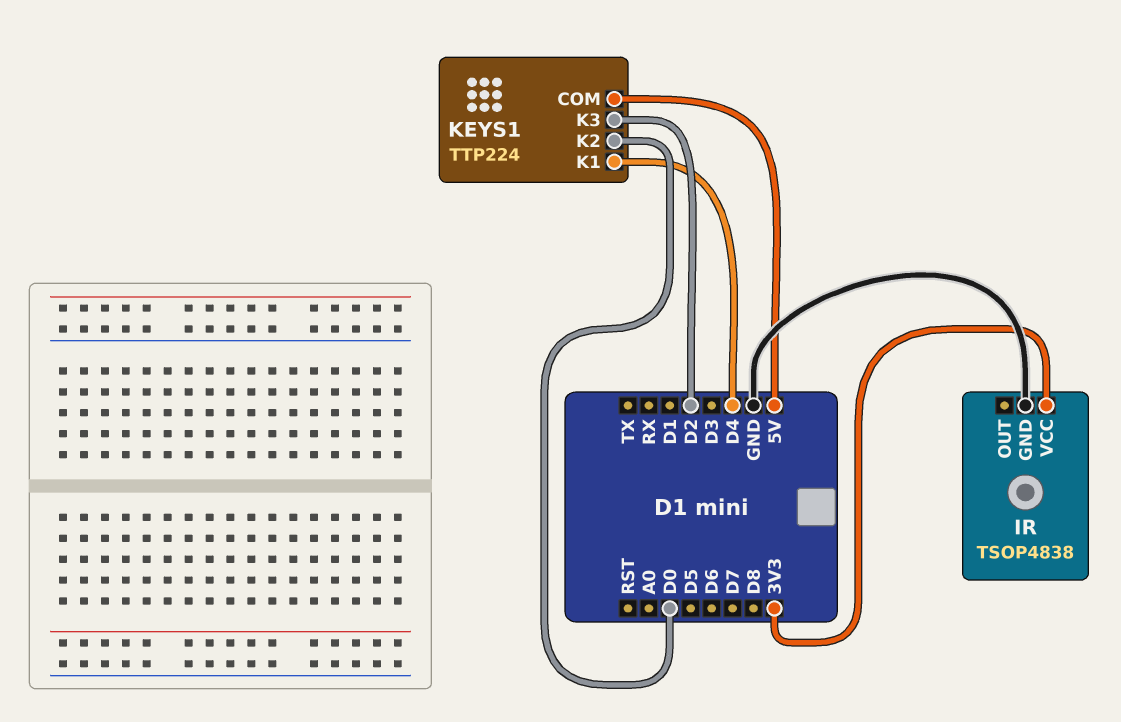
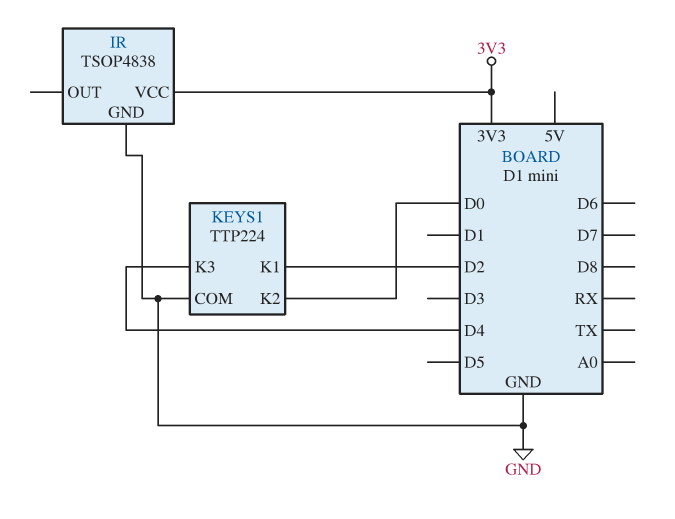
KEYS1 pin COM: 5V -> GND
KEYS1 pin K1: D4 -> D2
KEYS1 pin K3: D2 -> D4

